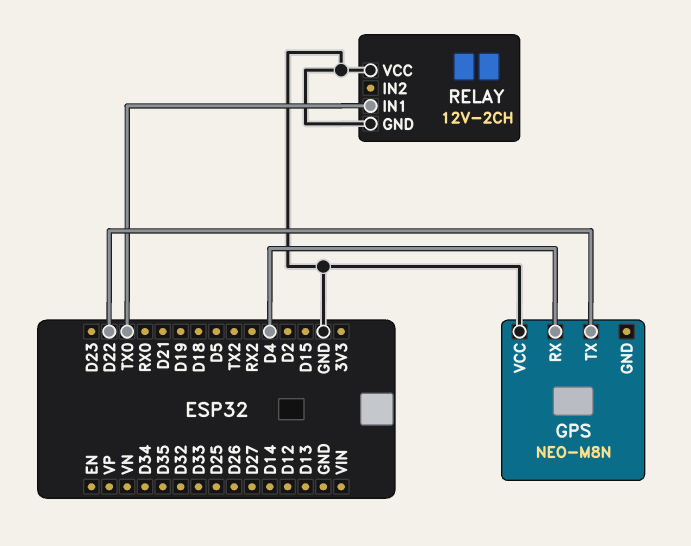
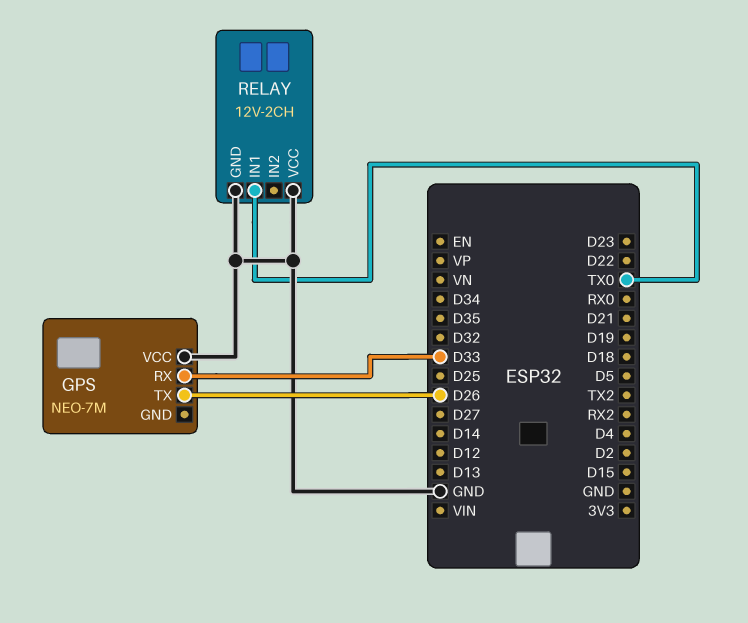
GPS: NEO-M8N -> NEO-7M
GPS pin RX: D4 -> D33
GPS pin TX: D22 -> D26

